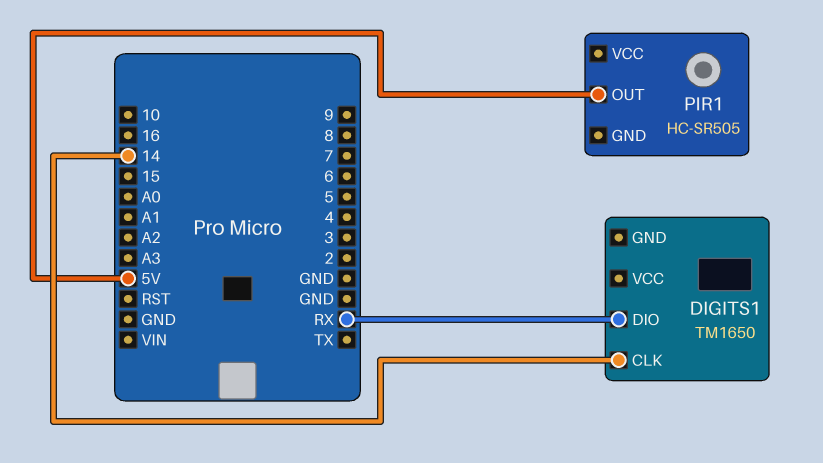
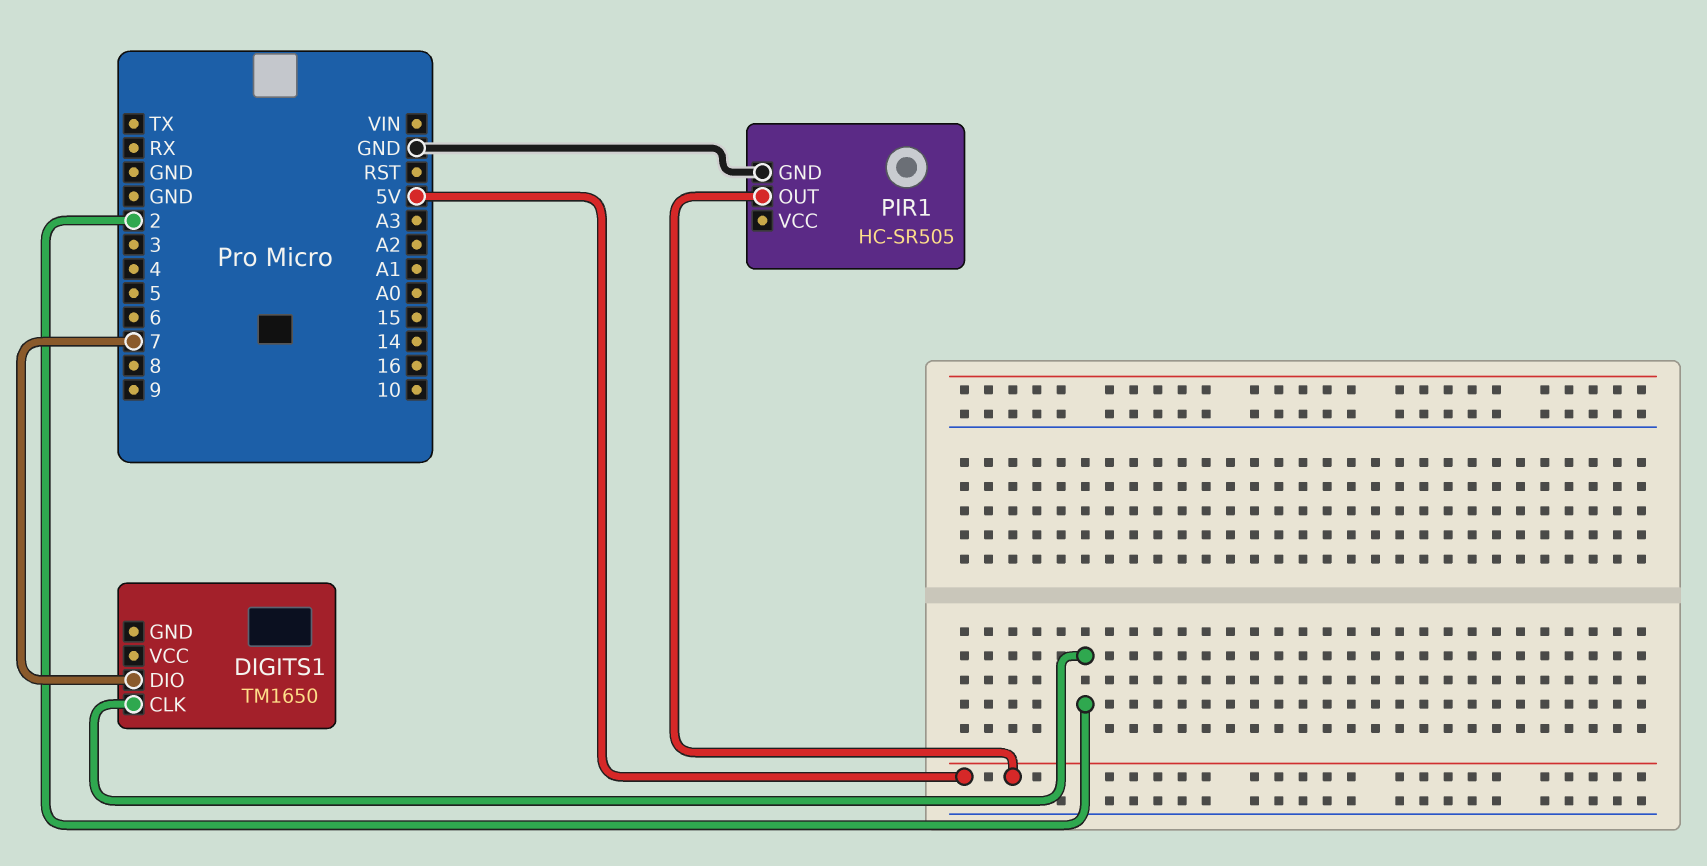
DIGITS1 pin CLK: 14 -> 2
DIGITS1 pin DIO: RX -> 7
PIR1 pin GND: none -> GND

